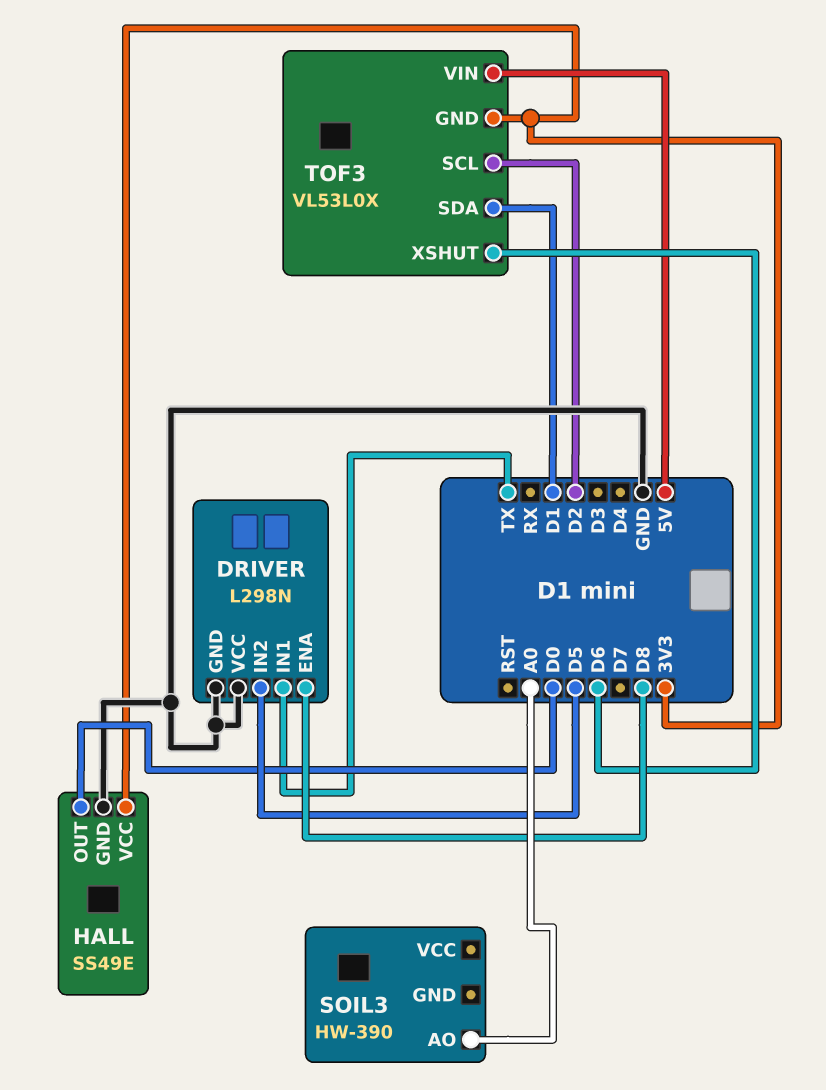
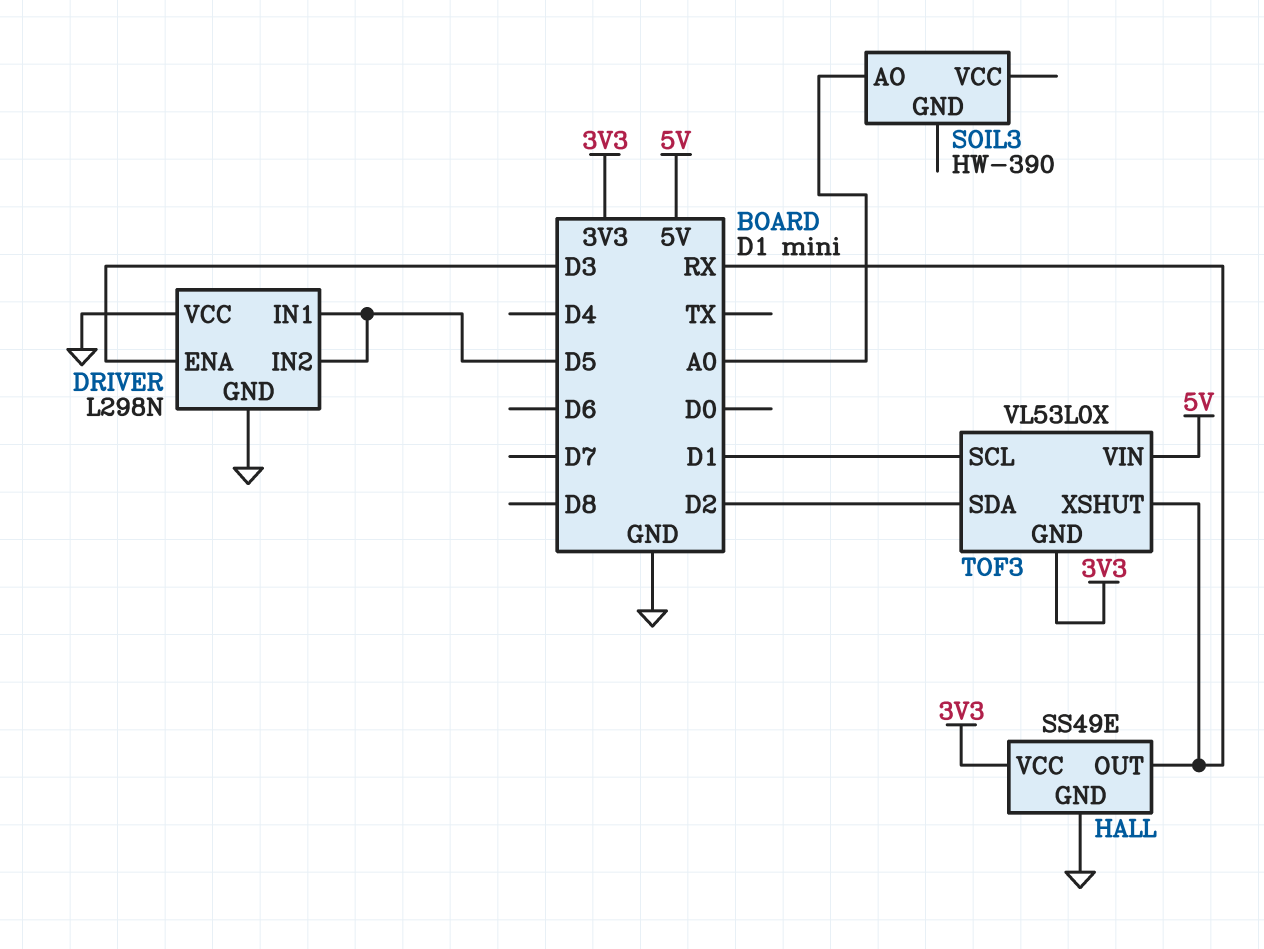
DRIVER pin ENA: D8 -> D3
DRIVER pin IN1: TX -> D5
HALL pin OUT: D0 -> RX
TOF3 pin SCL: D2 -> D1
TOF3 pin SDA: D1 -> D2
TOF3 pin XSHUT: D6 -> RX

